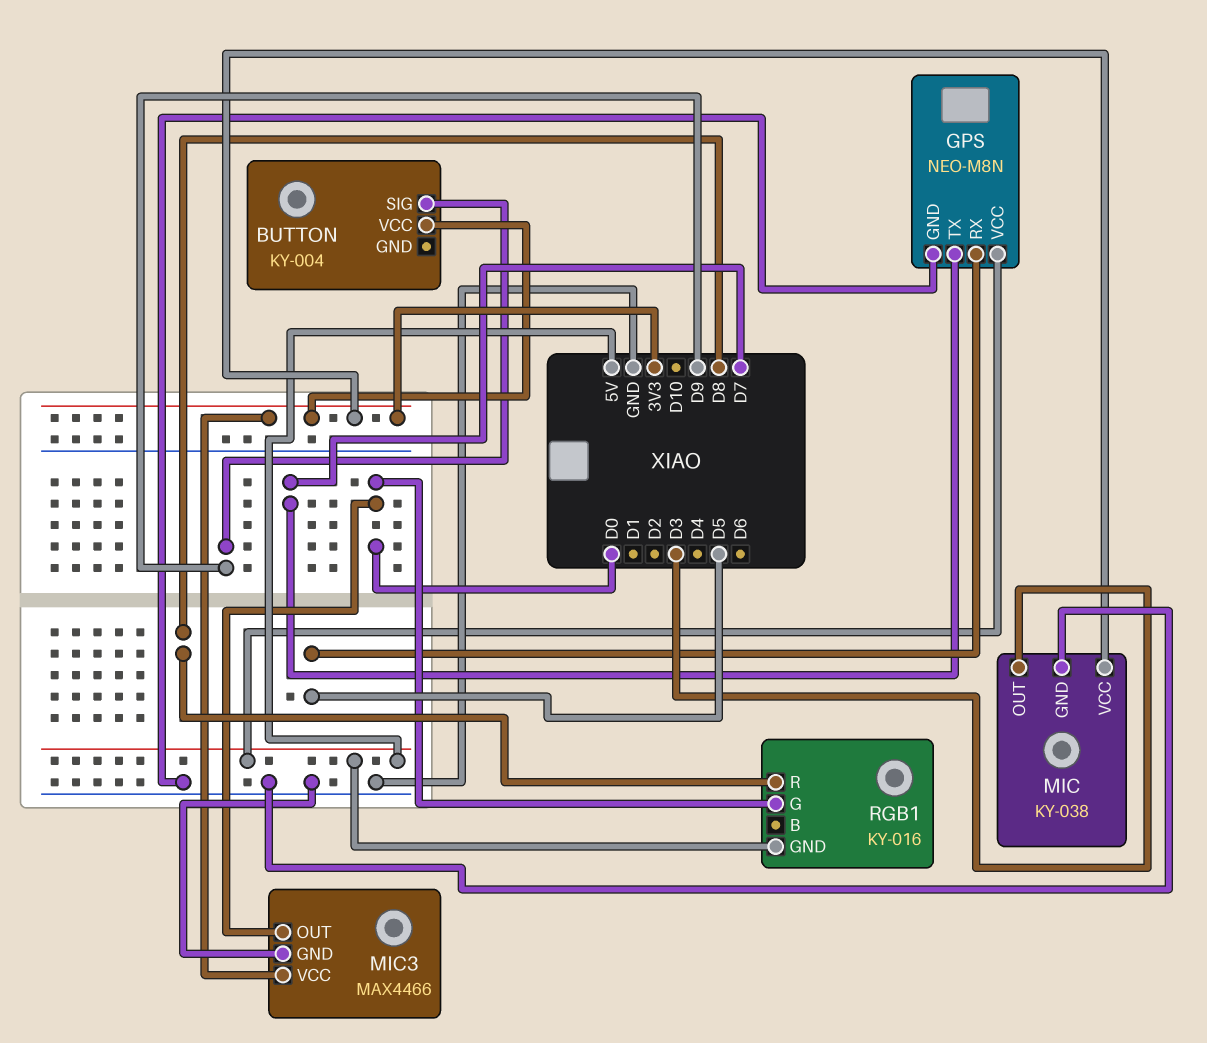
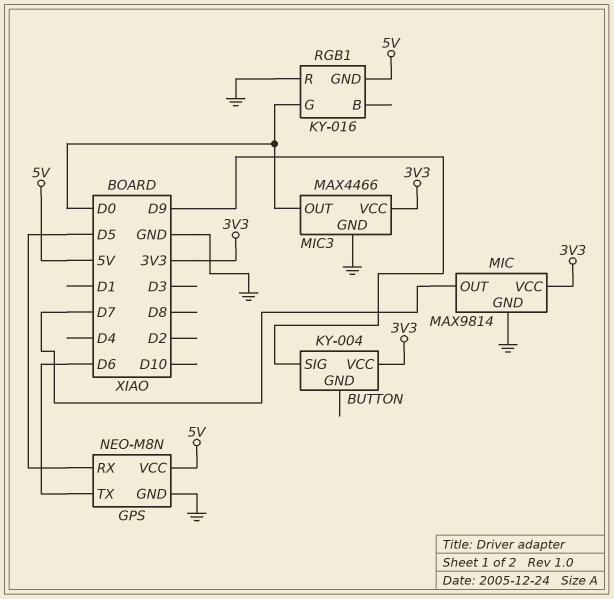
GPS pin TX: D7 -> D6
MIC: KY-038 -> MAX9814
MIC pin OUT: D3 -> D7
RGB1 pin R: D8 -> GND

